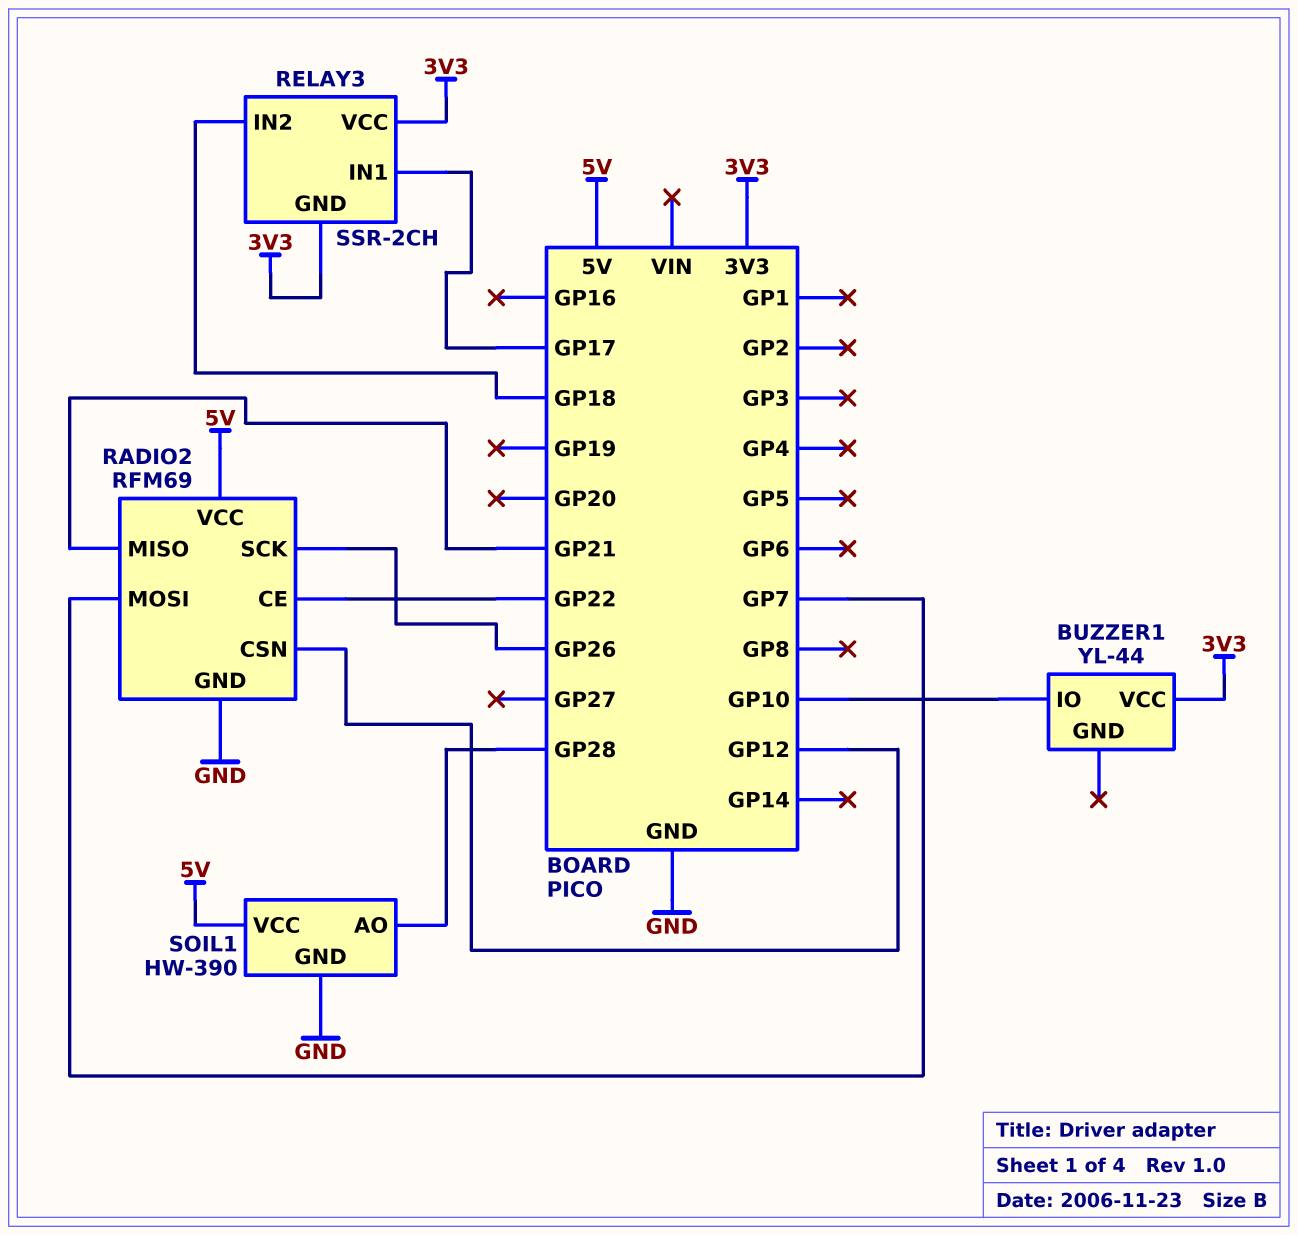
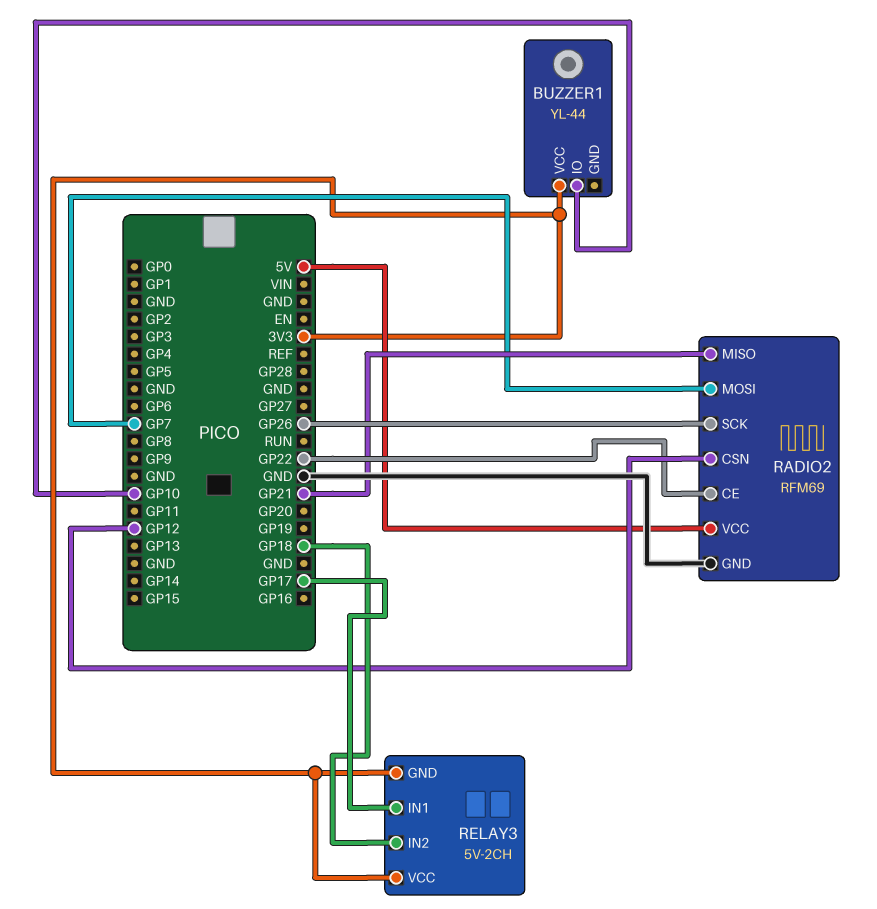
RELAY3: SSR-2CH -> 5V-2CH
SOIL1: HW-390 -> none
SOIL1 pin AO: GP28 -> none
SOIL1 pin GND: GND -> none
SOIL1 pin VCC: 5V -> none

